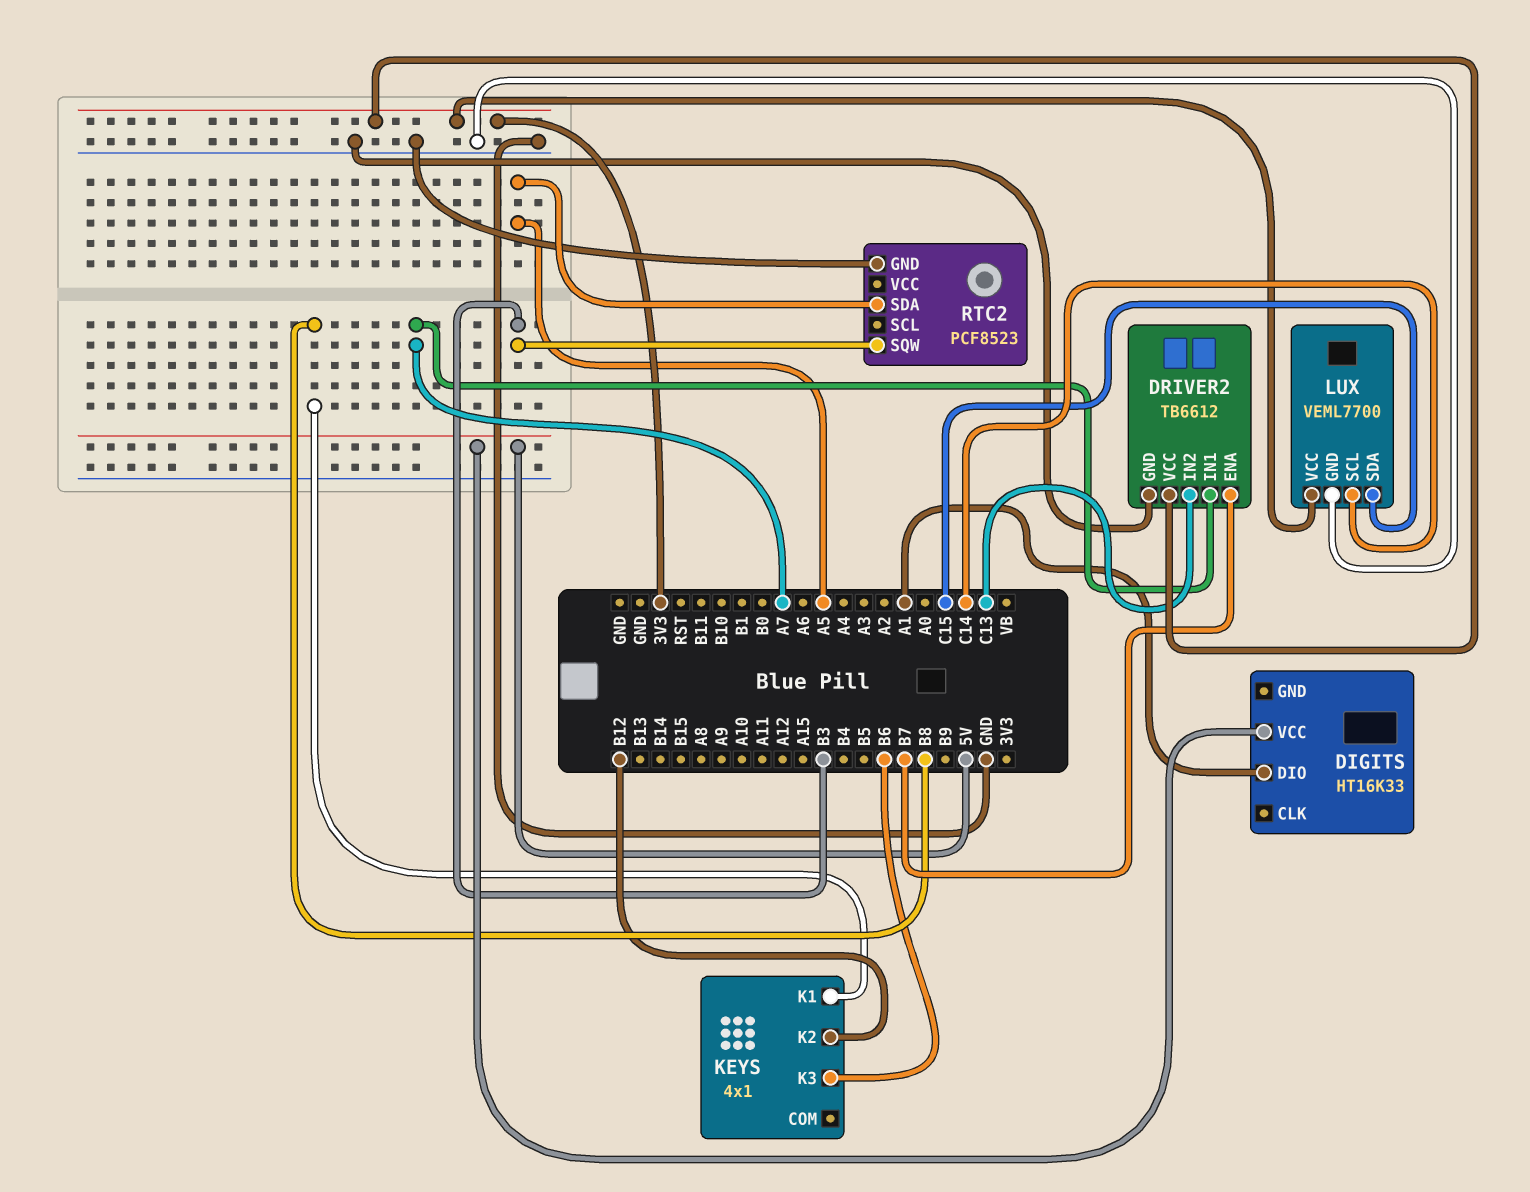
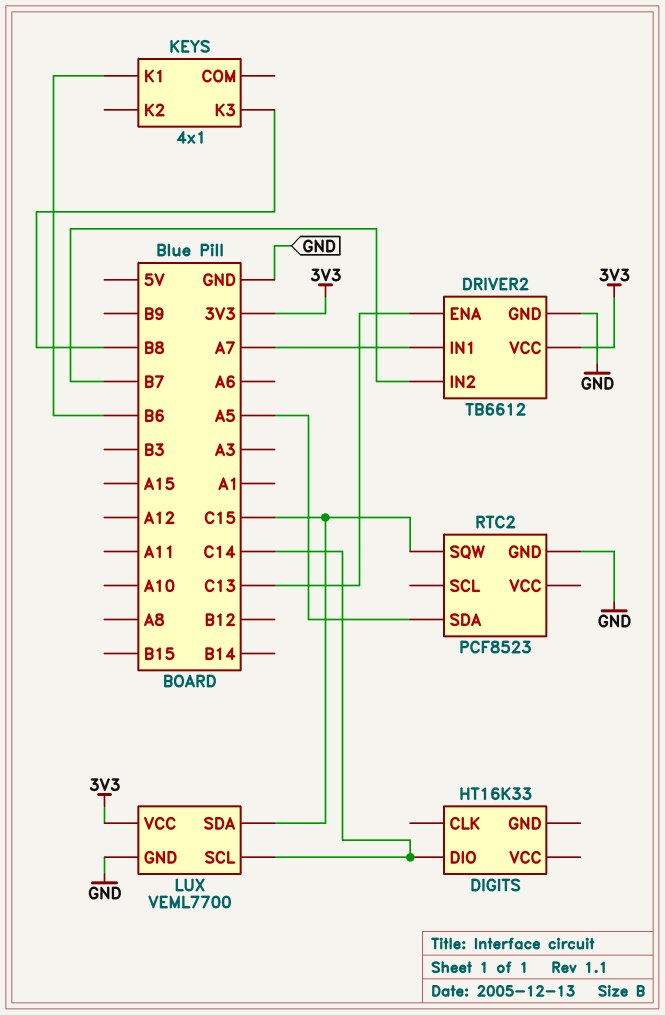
DIGITS pin DIO: A1 -> C14
DIGITS pin VCC: 5V -> none
DRIVER2 pin ENA: B7 -> C13
DRIVER2 pin IN2: C13 -> B7
KEYS pin K1: B8 -> B6
KEYS pin K2: B12 -> none
KEYS pin K3: B6 -> B8
RTC2 pin SQW: B3 -> C15

